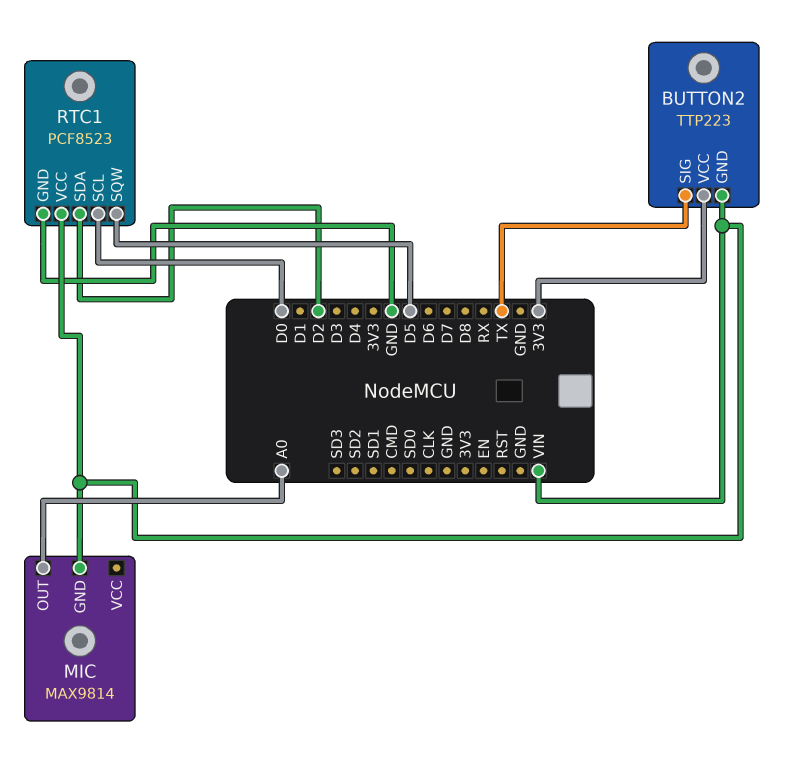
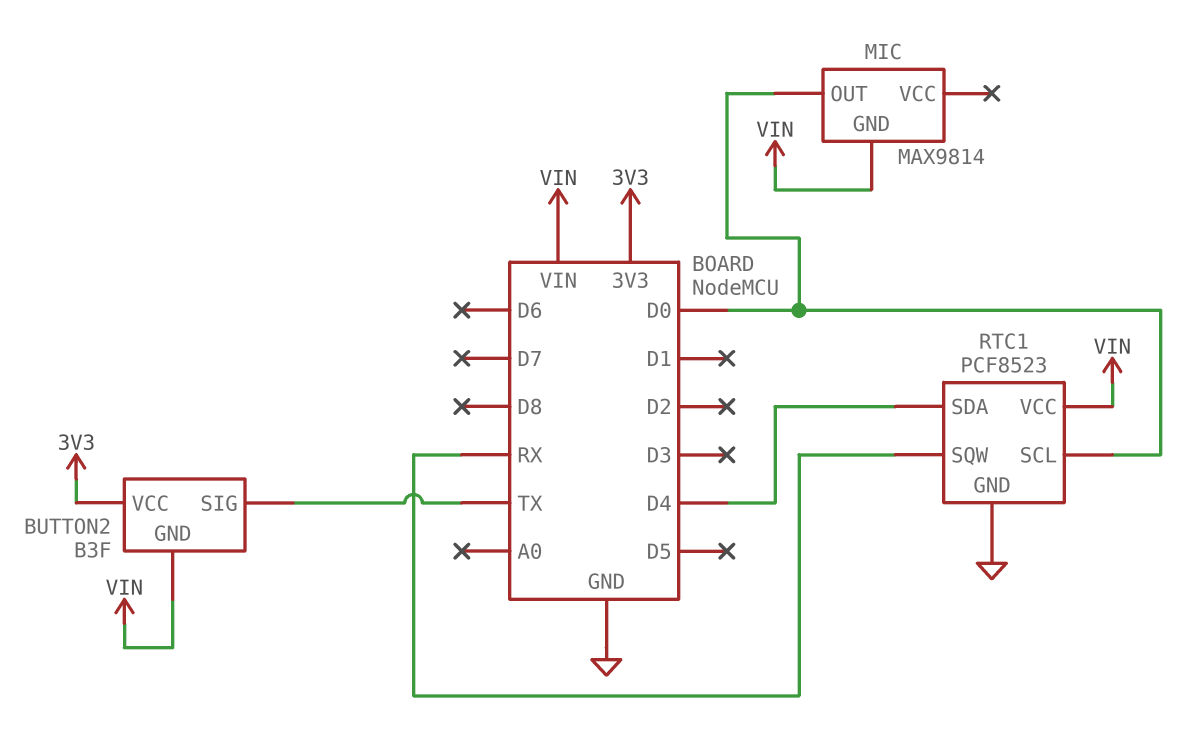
BUTTON2: TTP223 -> B3F
MIC pin OUT: A0 -> D0
RTC1 pin SDA: D2 -> D4
RTC1 pin SQW: D5 -> RX

